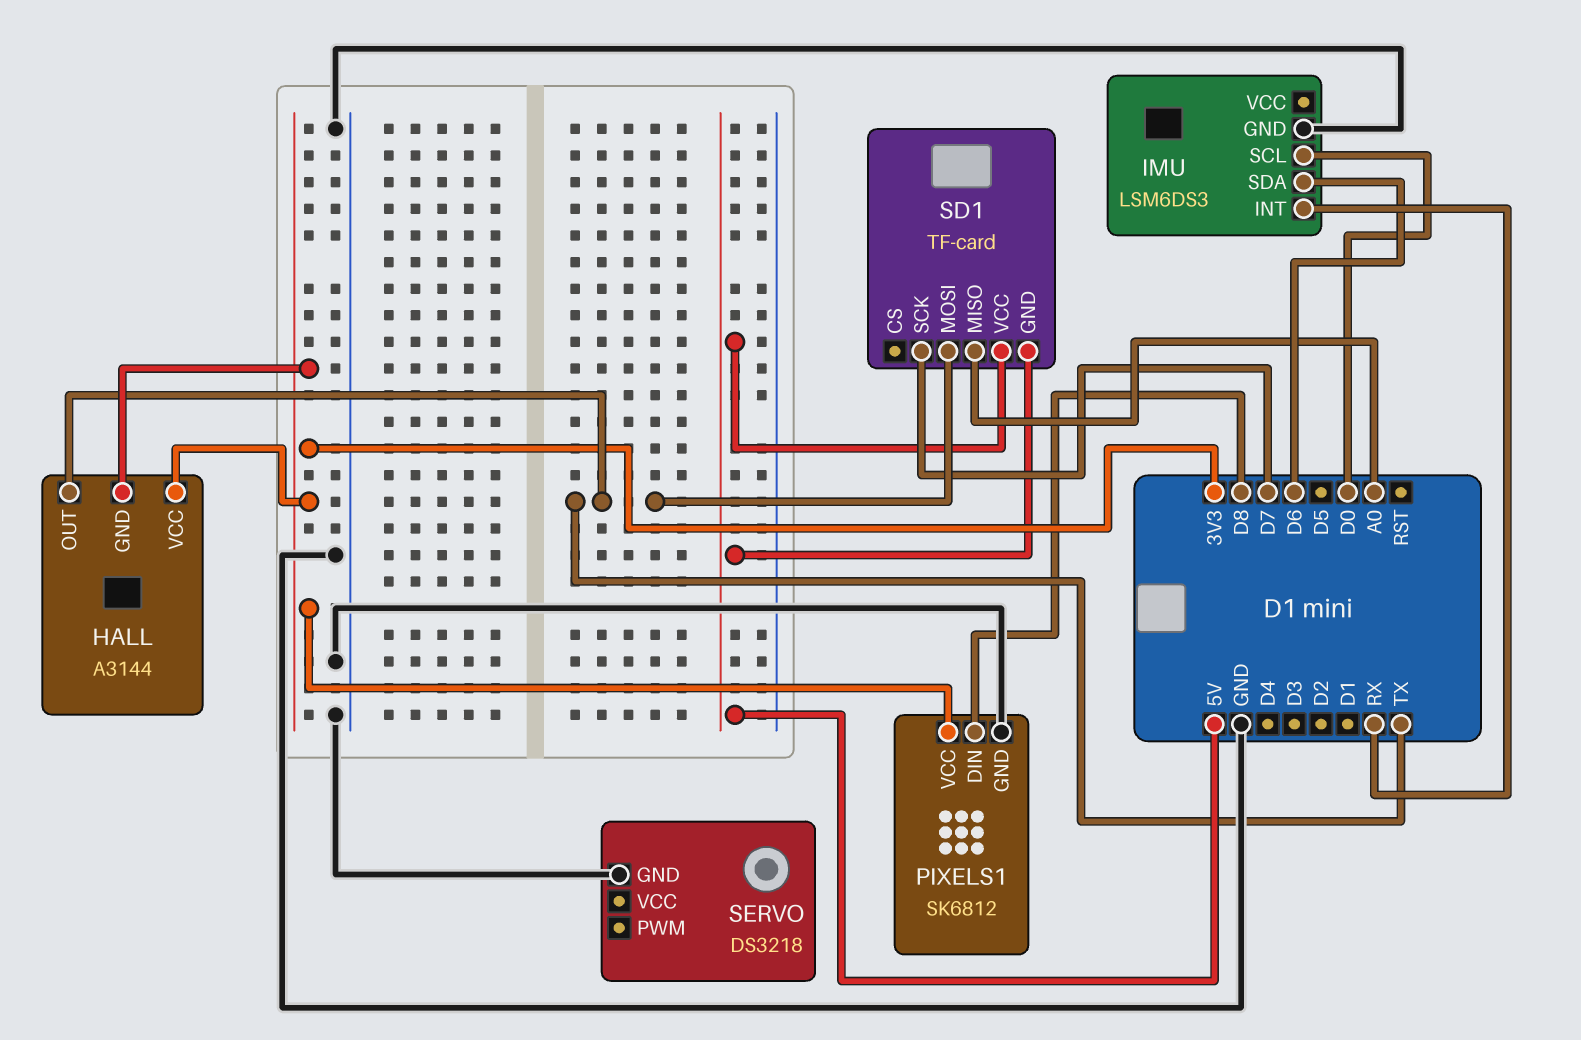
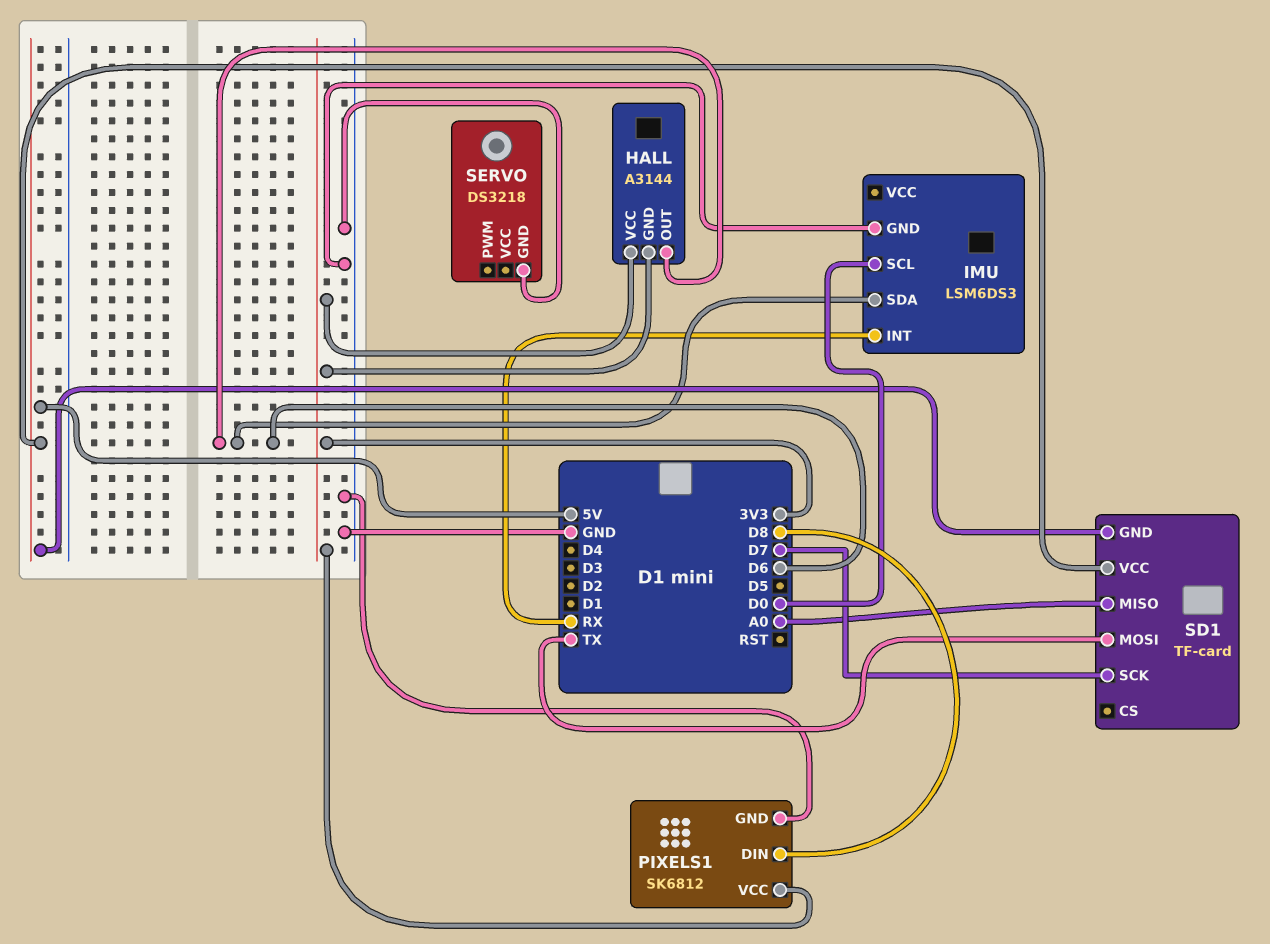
HALL pin OUT: TX -> D6

